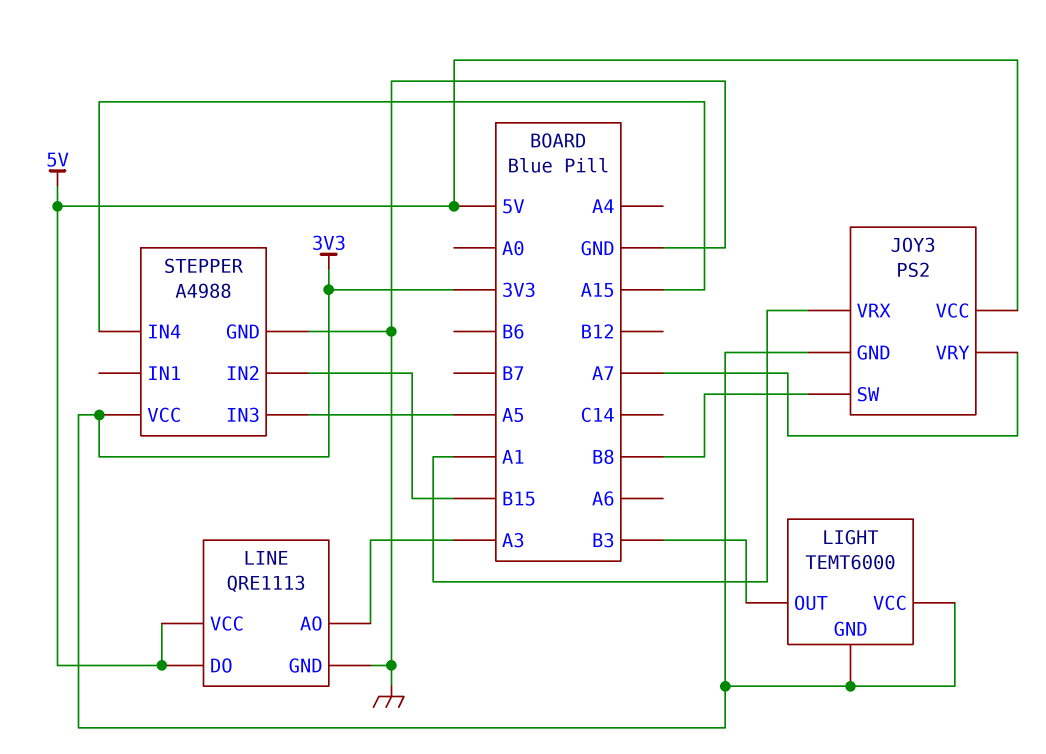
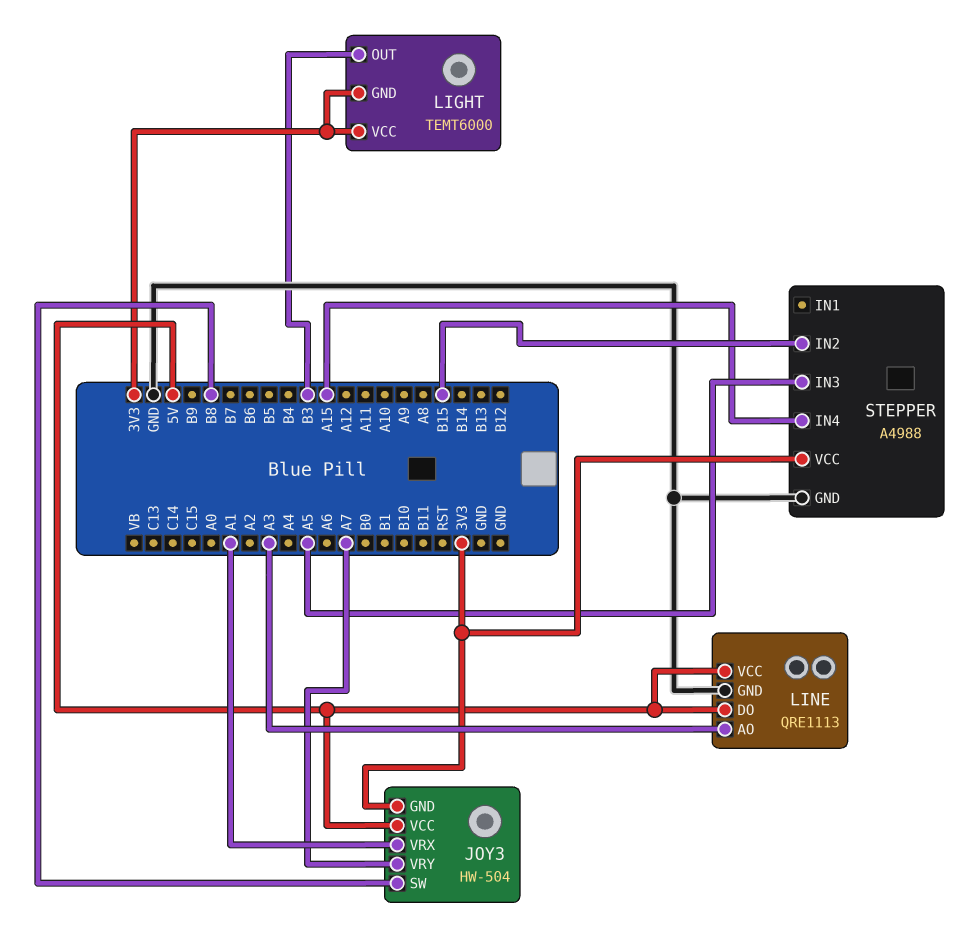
JOY3: PS2 -> HW-504

